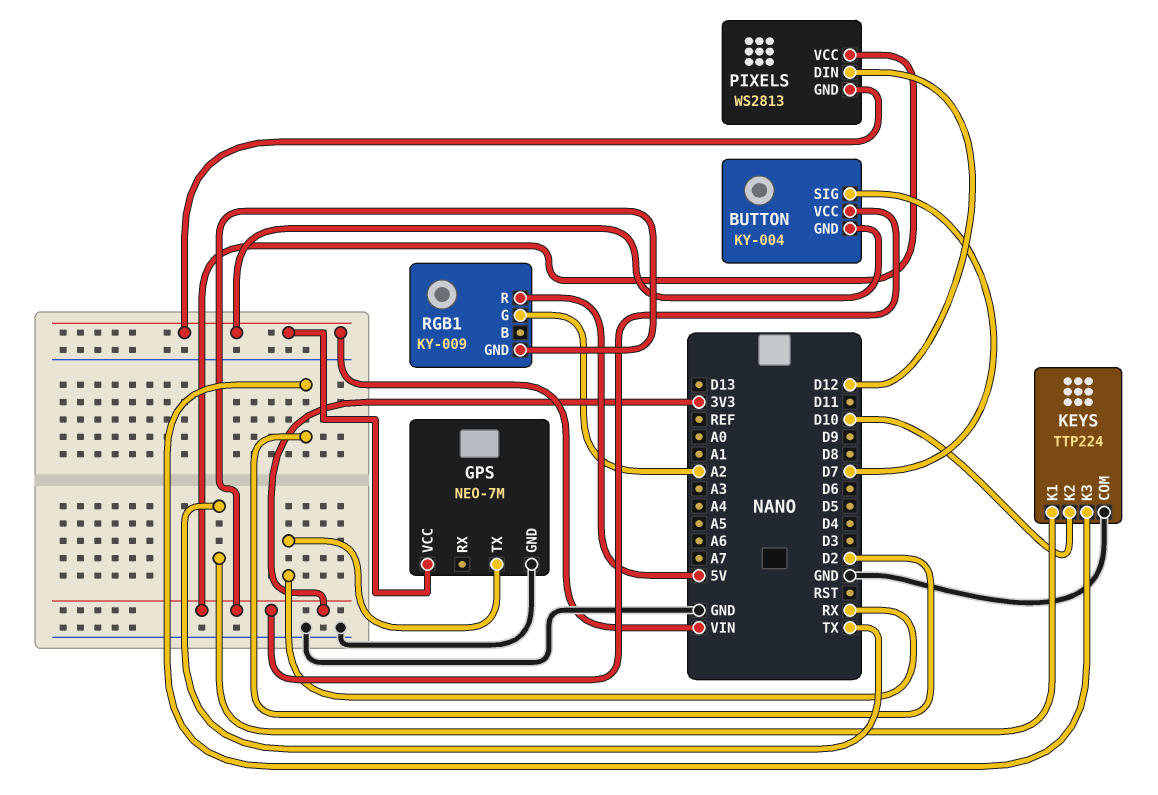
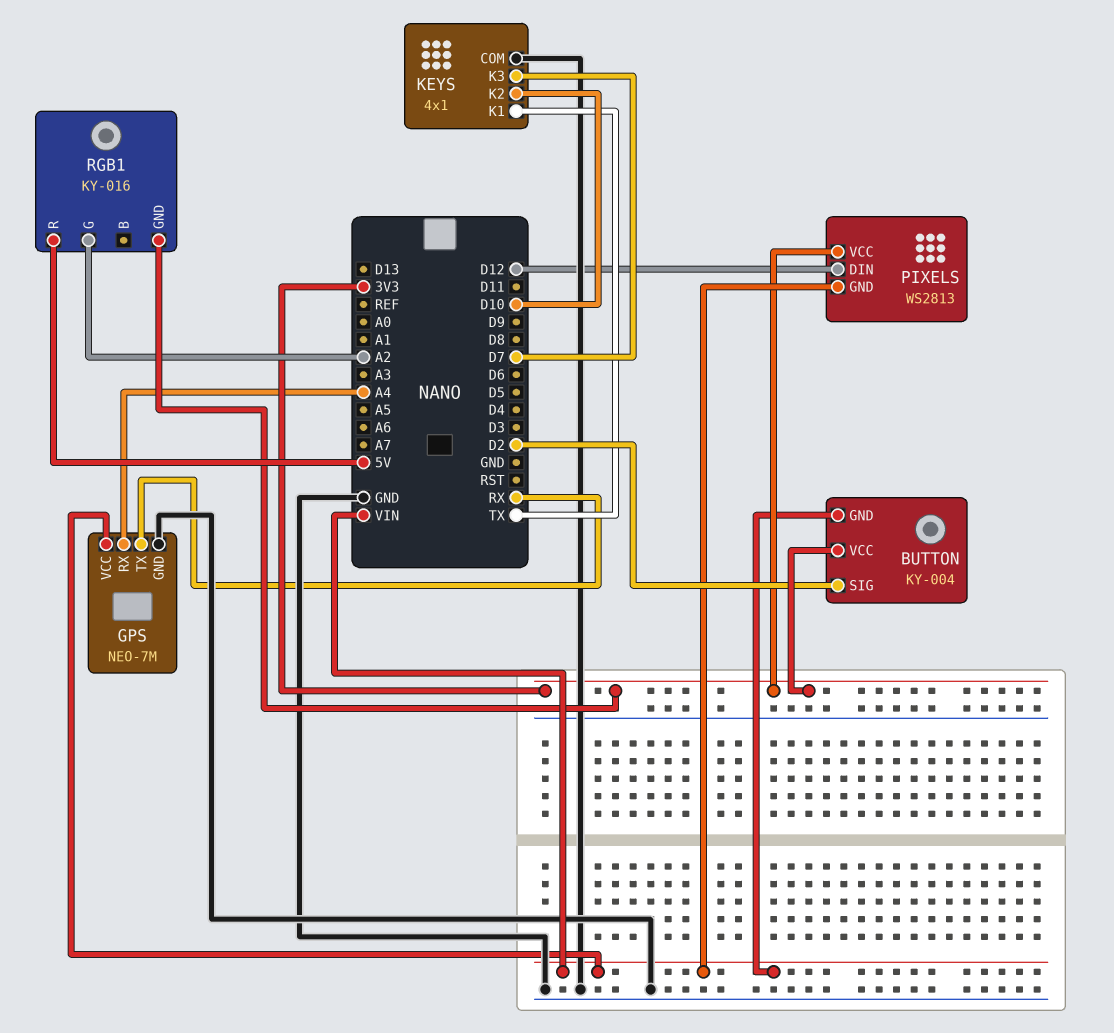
BUTTON pin SIG: D7 -> D2
GPS pin RX: none -> A4
KEYS: TTP224 -> 4x1
KEYS pin K3: D2 -> D7
RGB1: KY-009 -> KY-016

